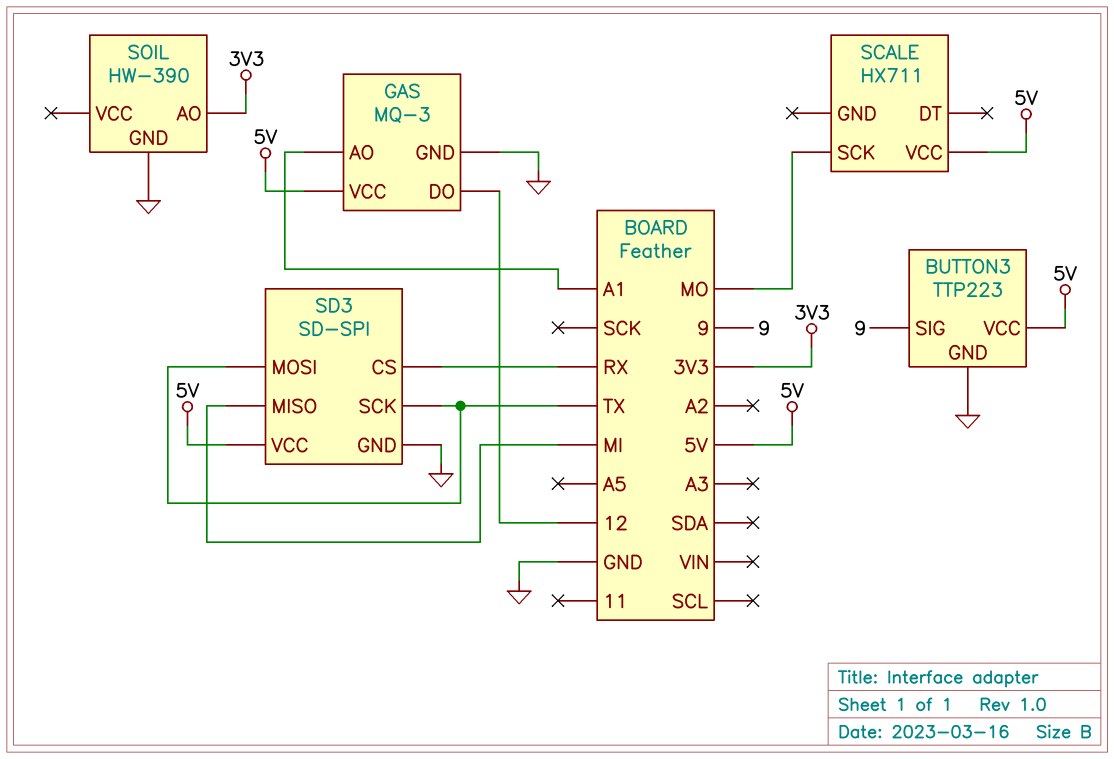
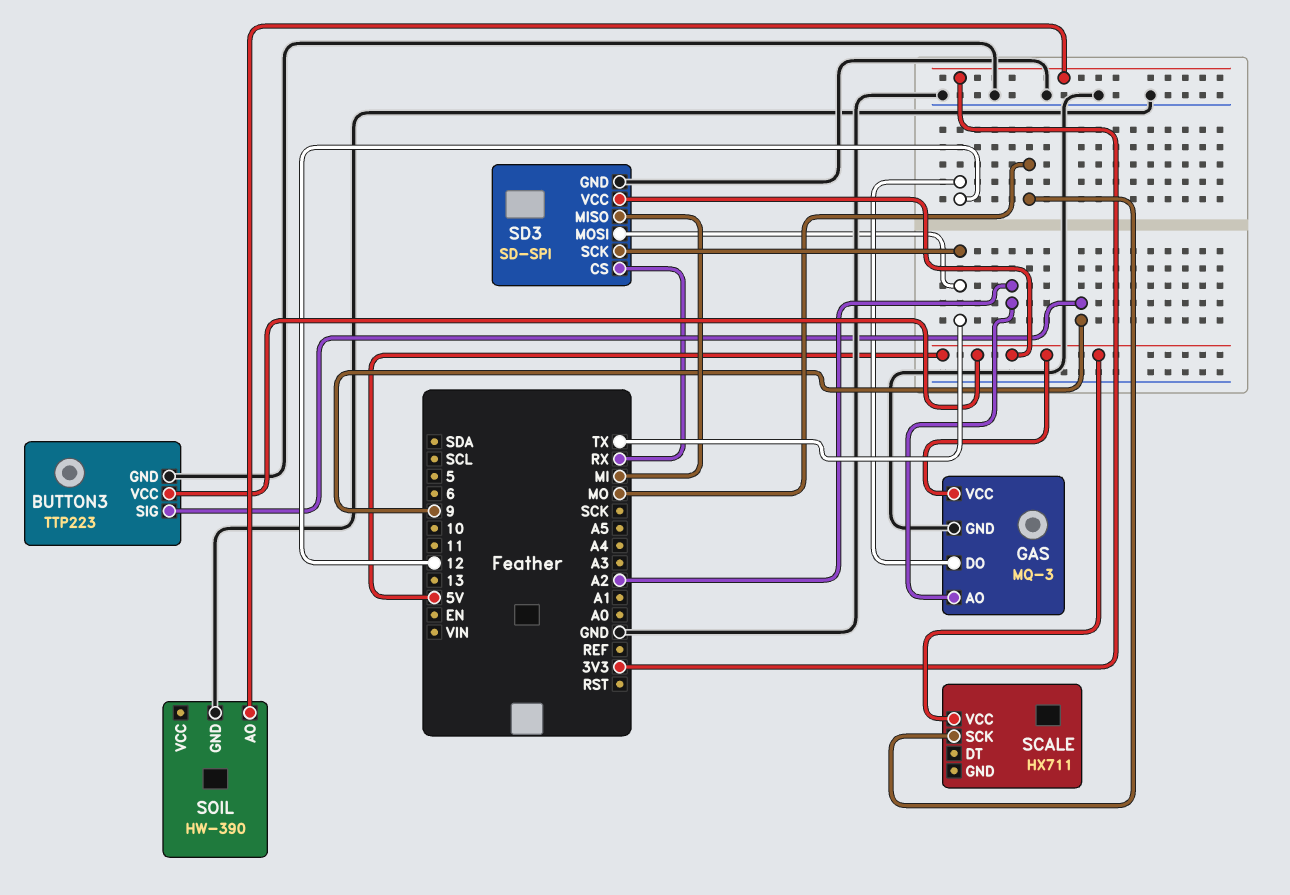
GAS pin AO: A1 -> A2

